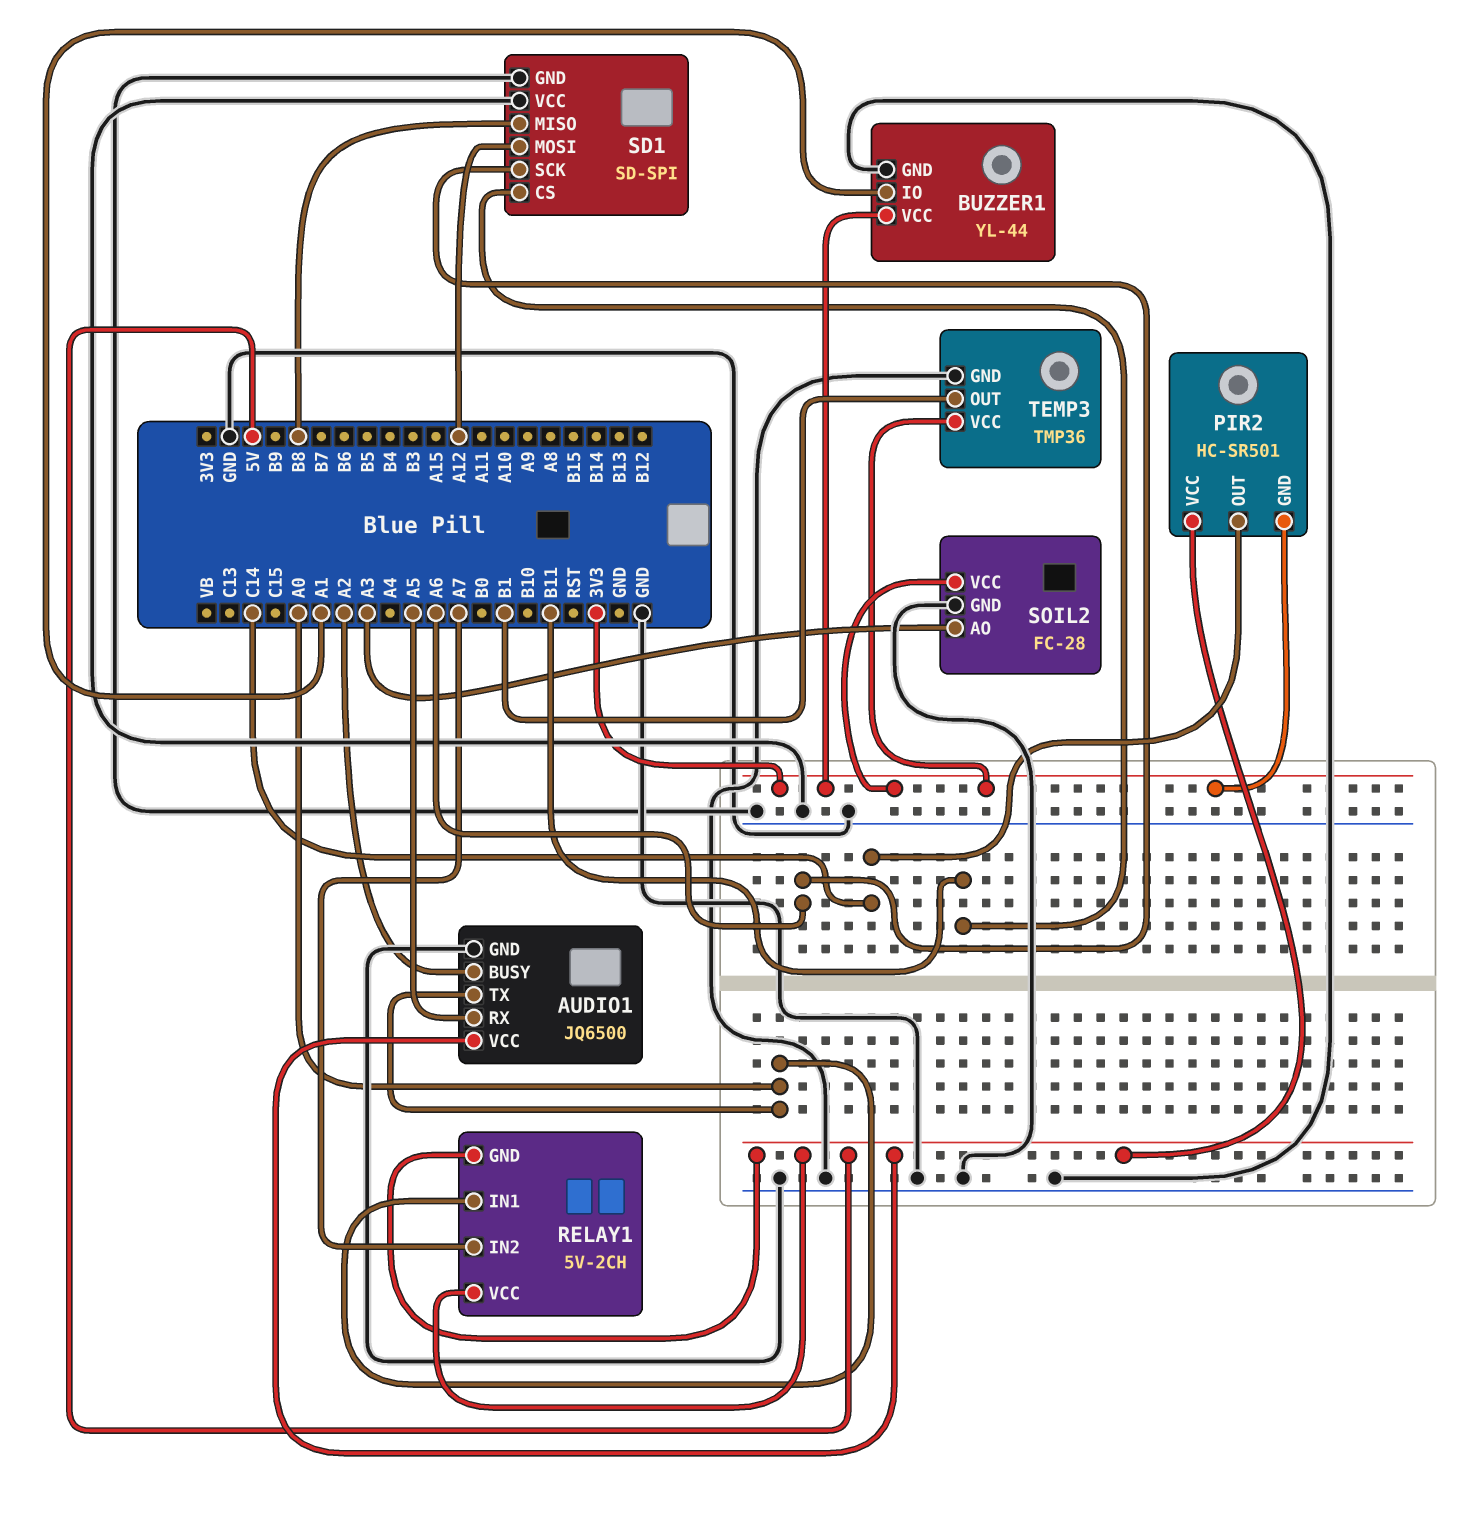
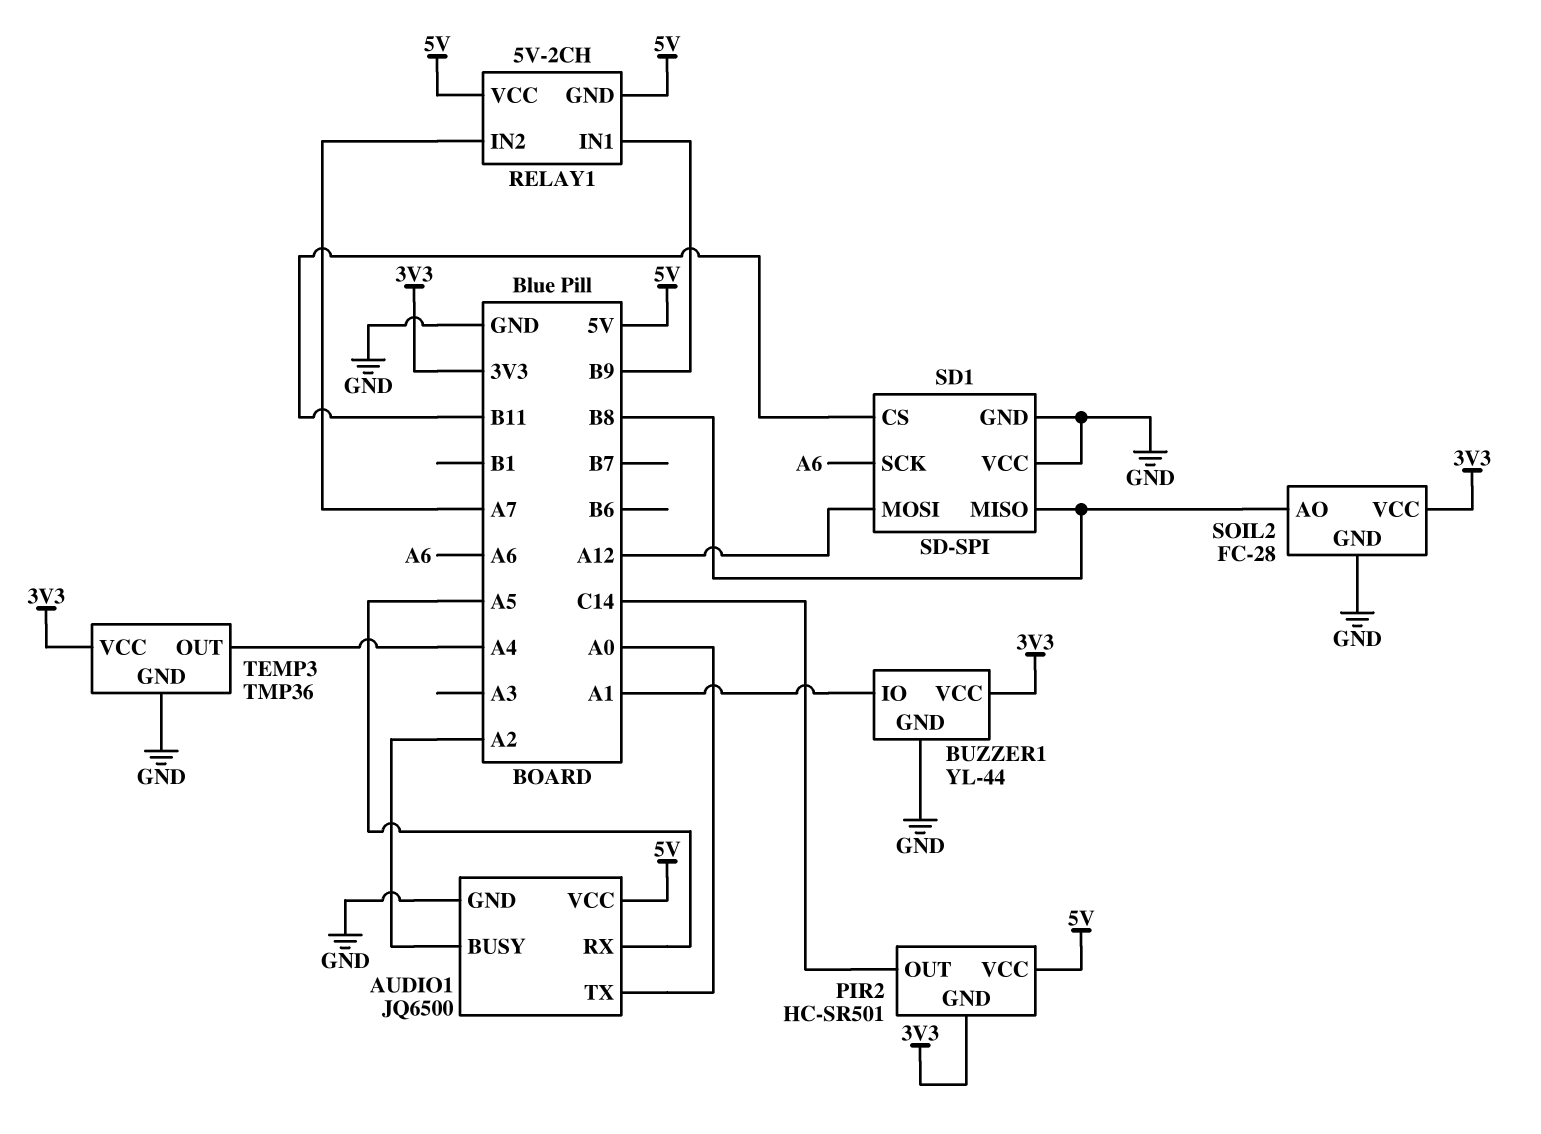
RELAY1 pin IN1: A0 -> B9
SOIL2 pin AO: A3 -> B8
TEMP3 pin OUT: B1 -> A4

